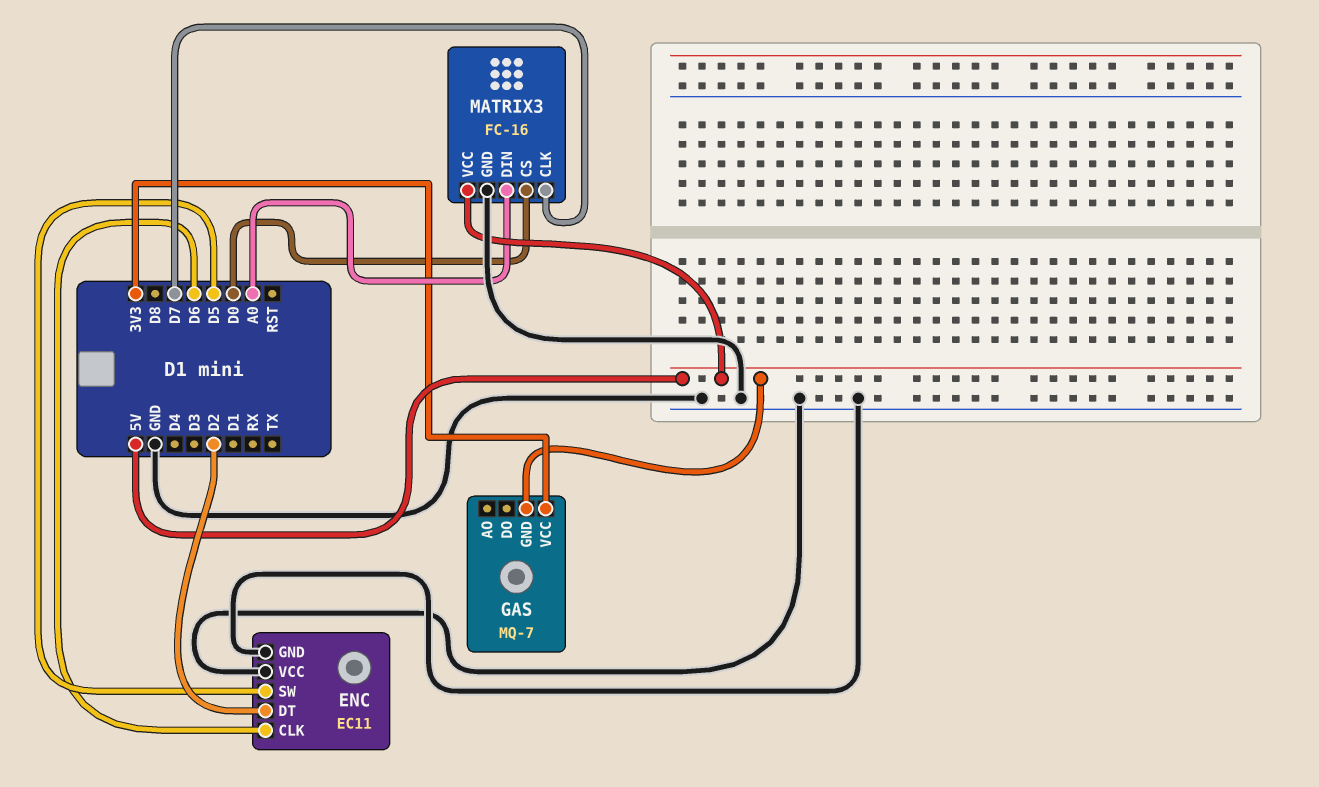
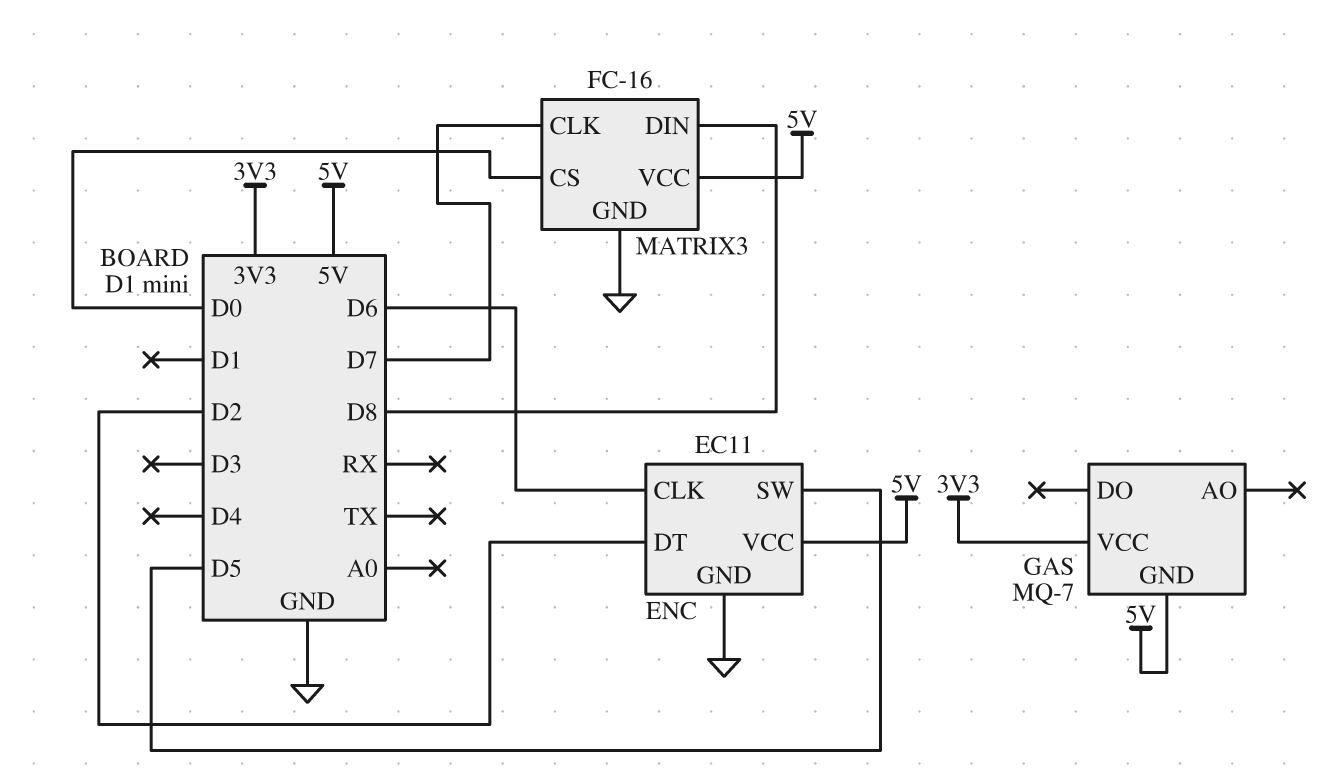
ENC pin VCC: GND -> 5V
MATRIX3 pin DIN: A0 -> D8

